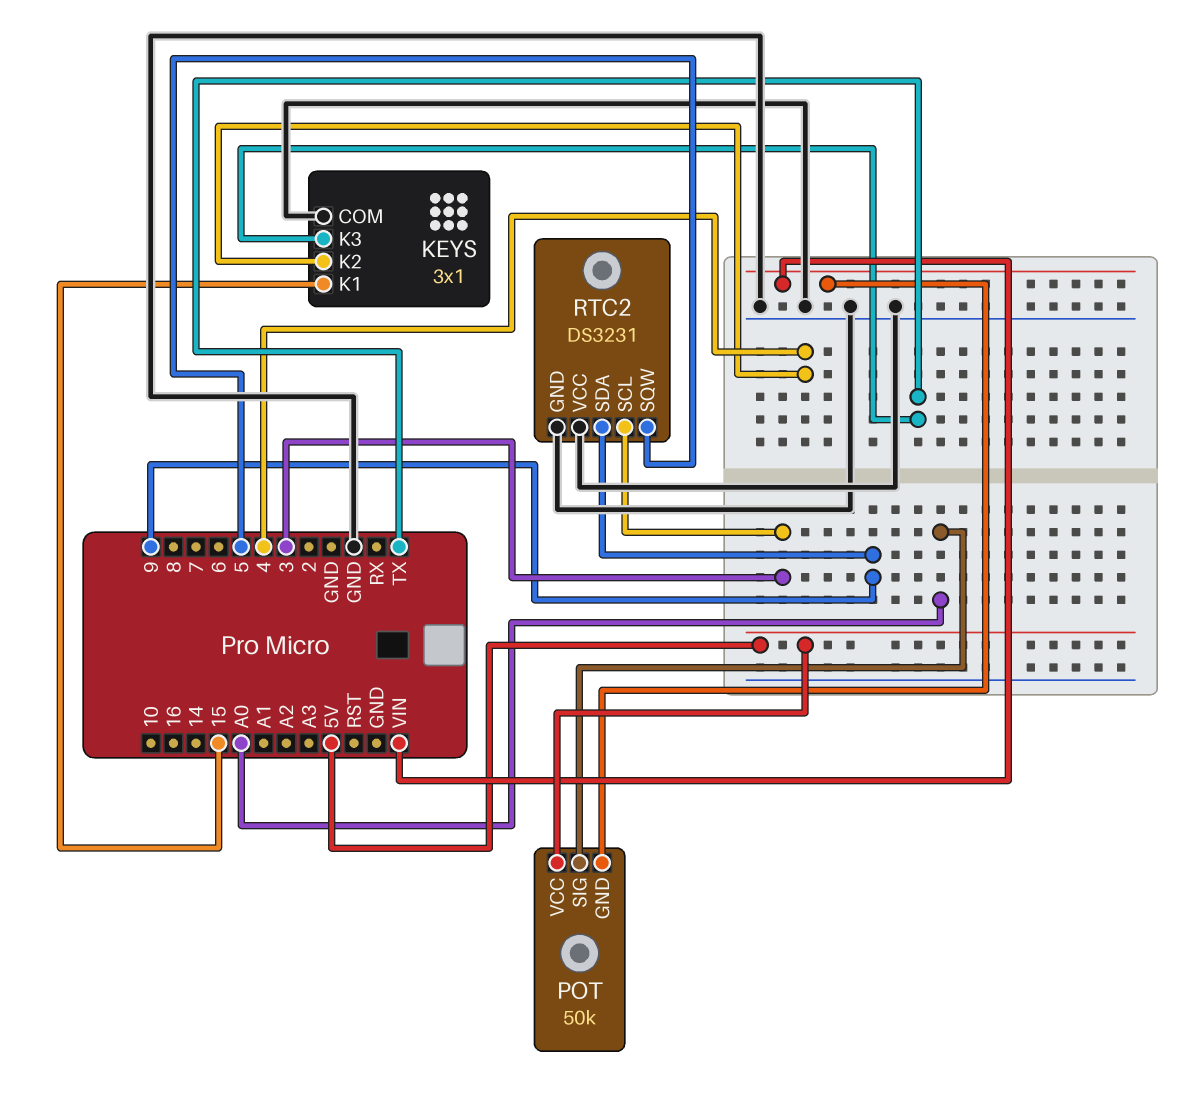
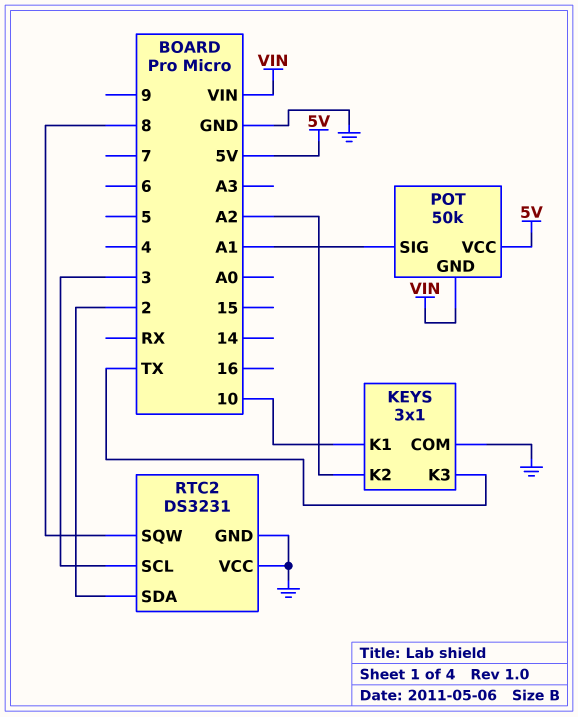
KEYS pin K1: 15 -> 10
KEYS pin K2: 4 -> A2
POT pin SIG: A0 -> A1
RTC2 pin SDA: 9 -> 2
RTC2 pin SQW: 5 -> 8

